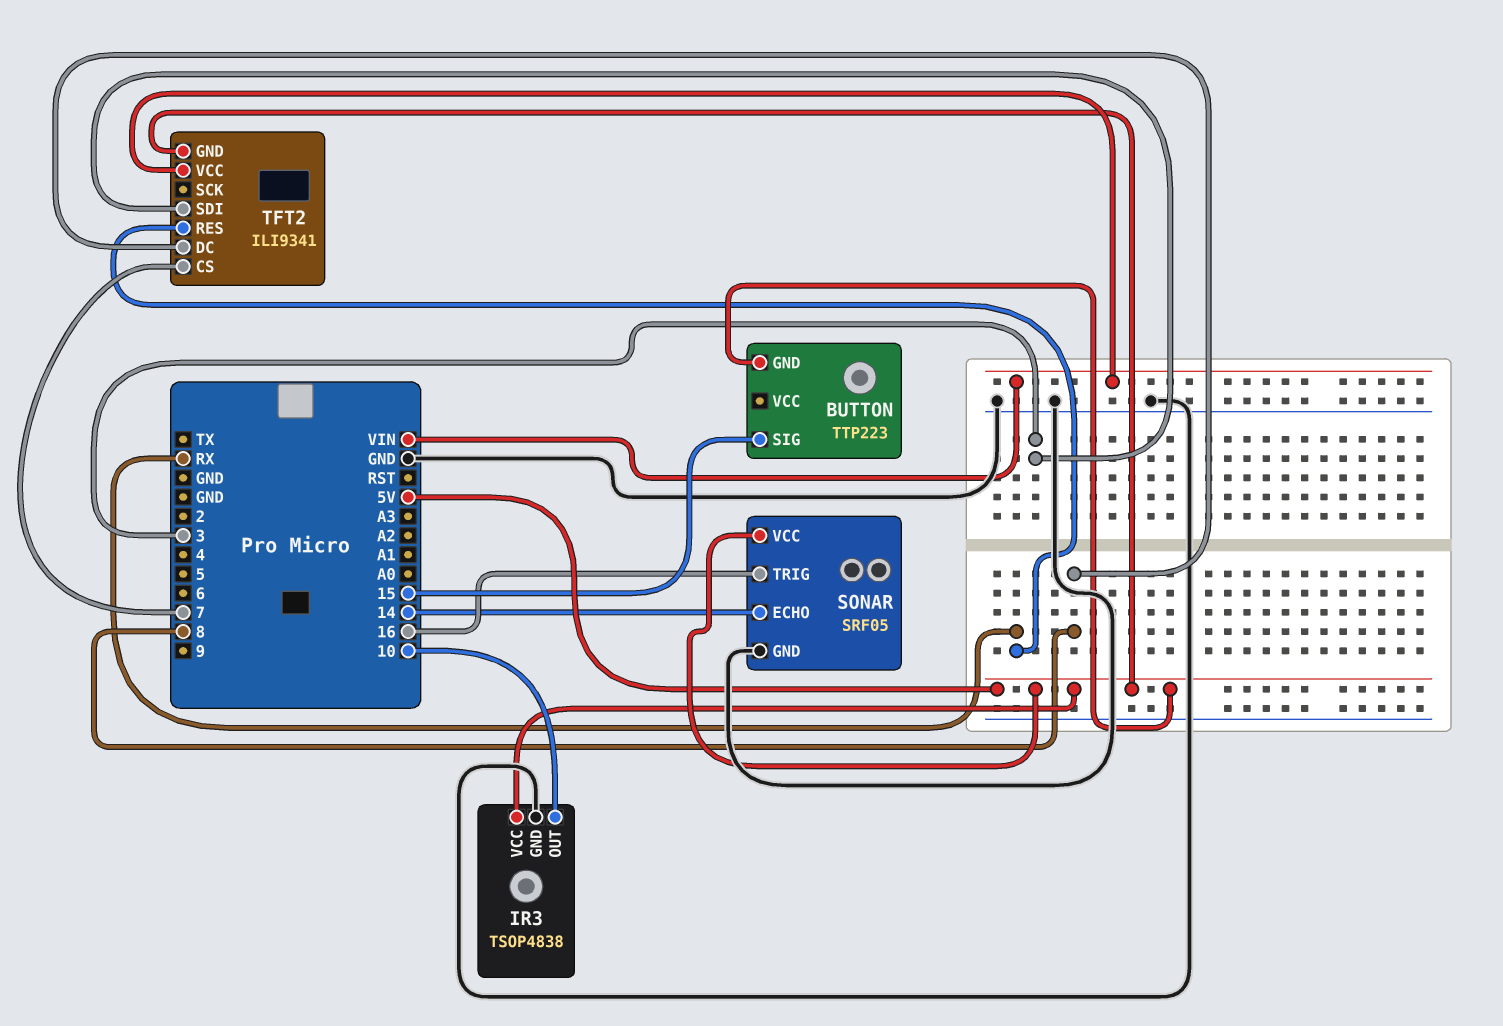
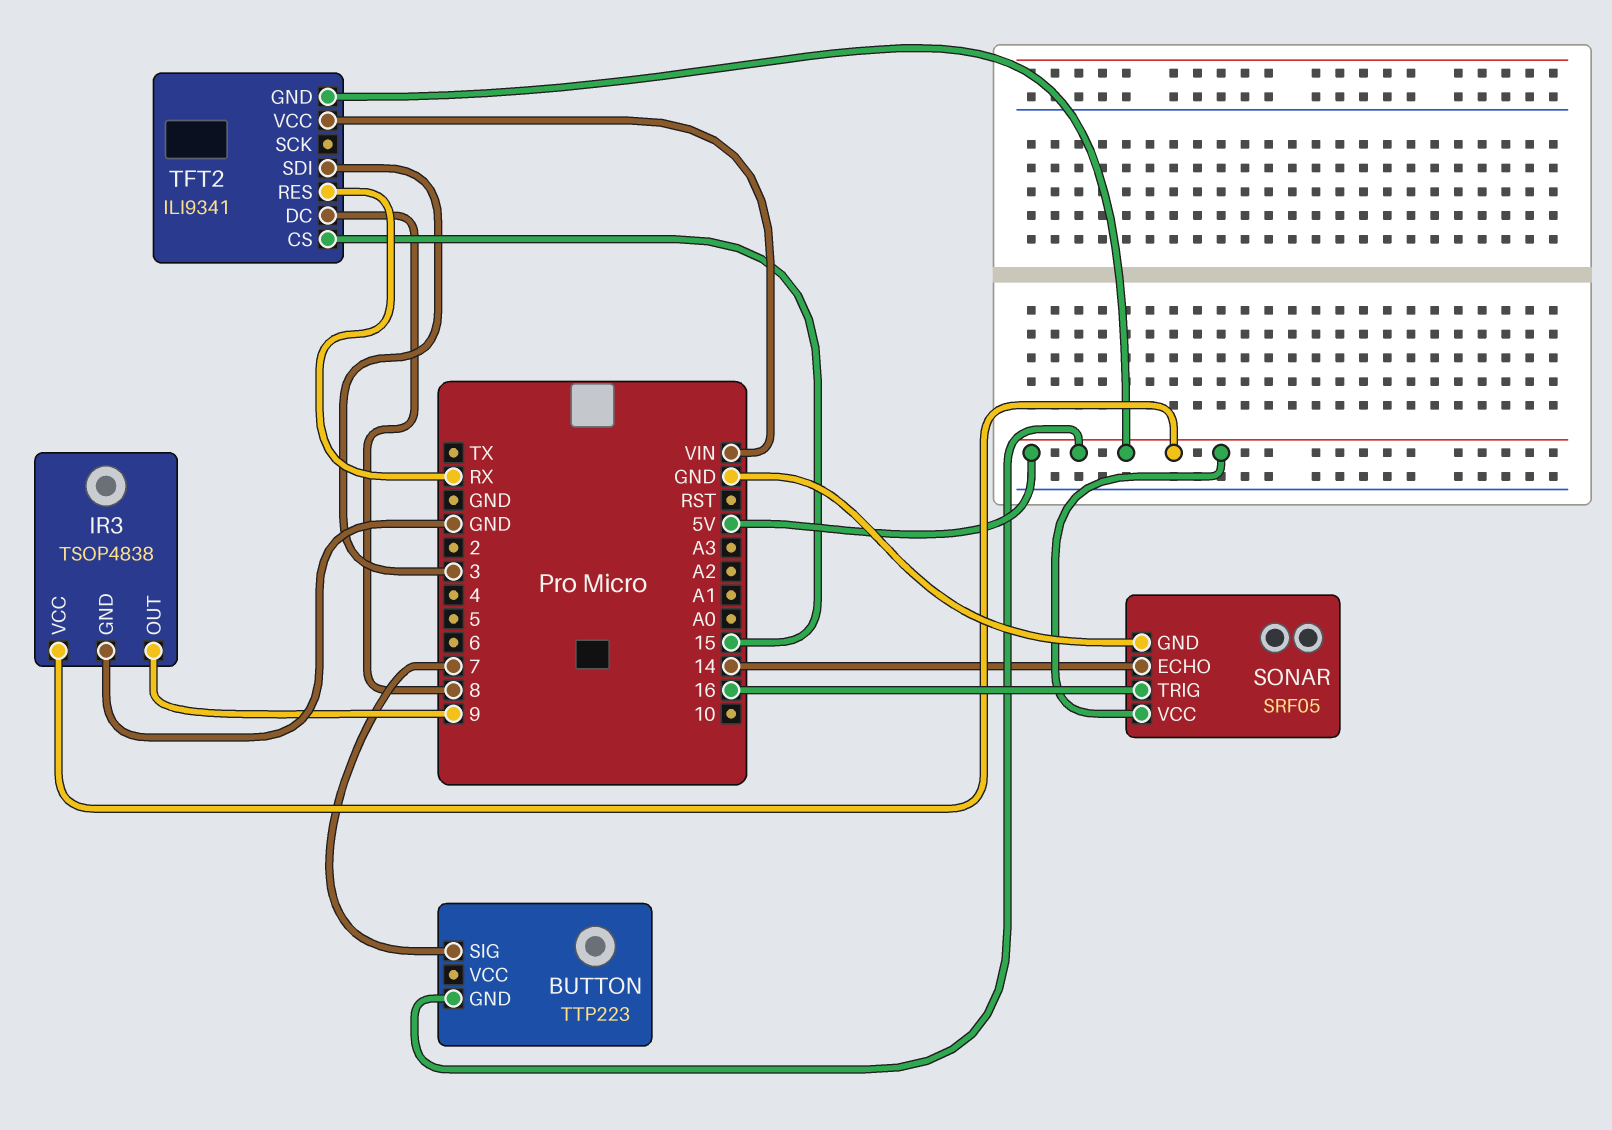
BUTTON pin SIG: 15 -> 7
IR3 pin OUT: 10 -> 9
TFT2 pin CS: 7 -> 15

